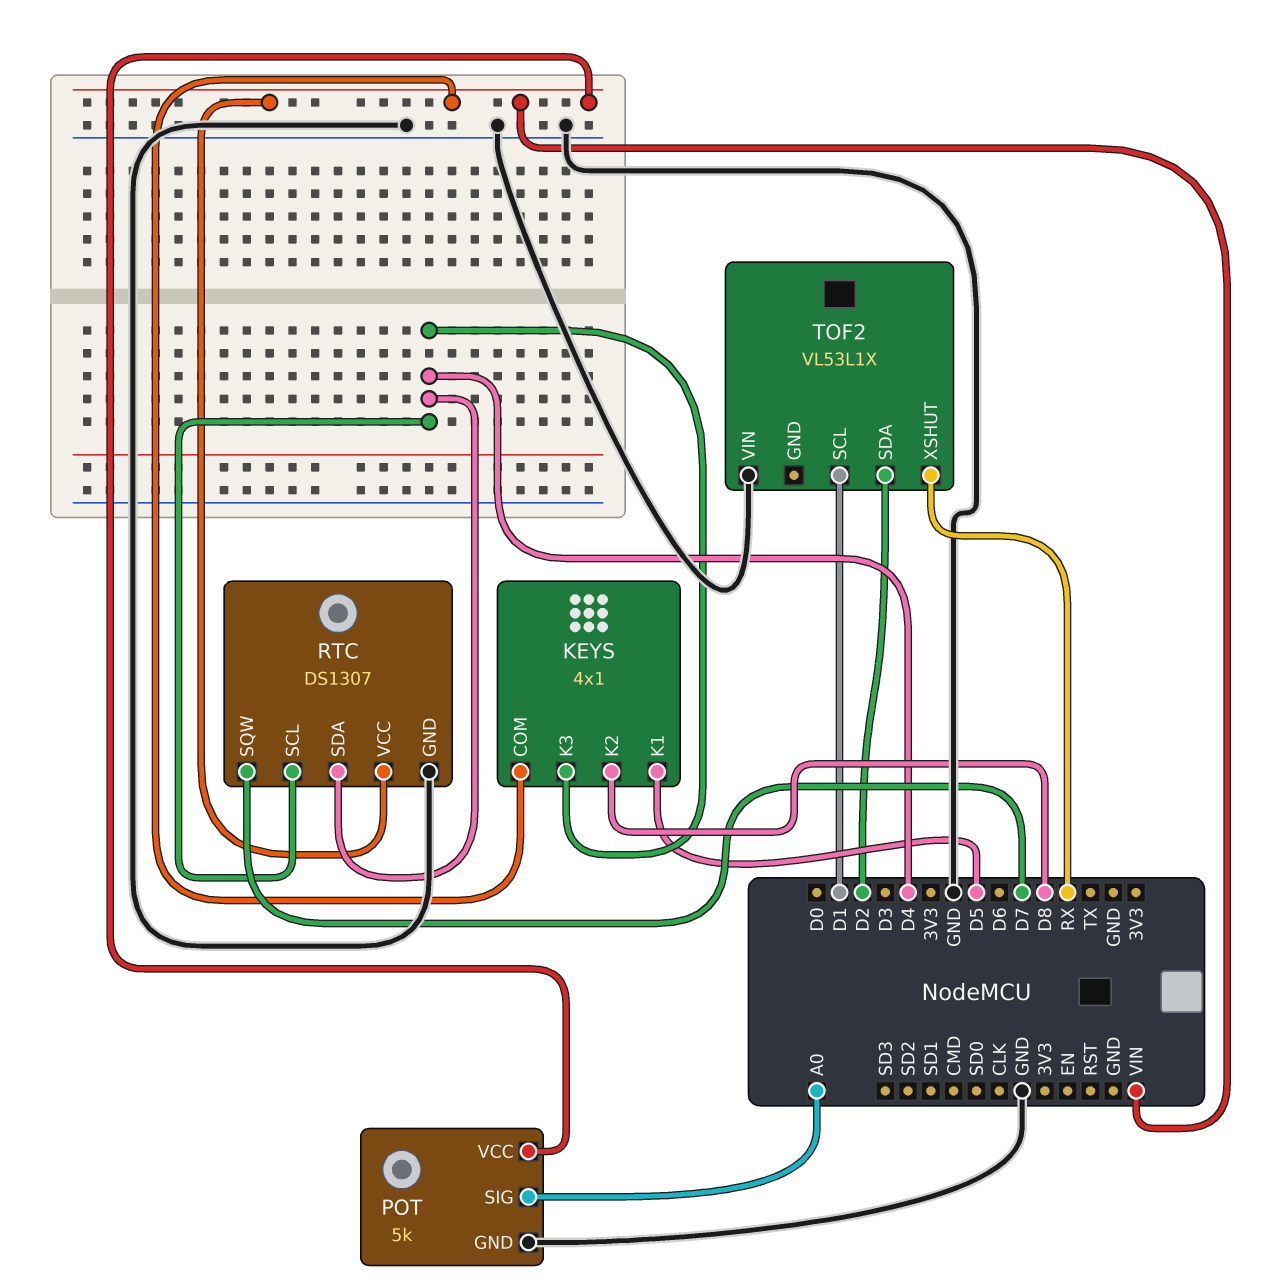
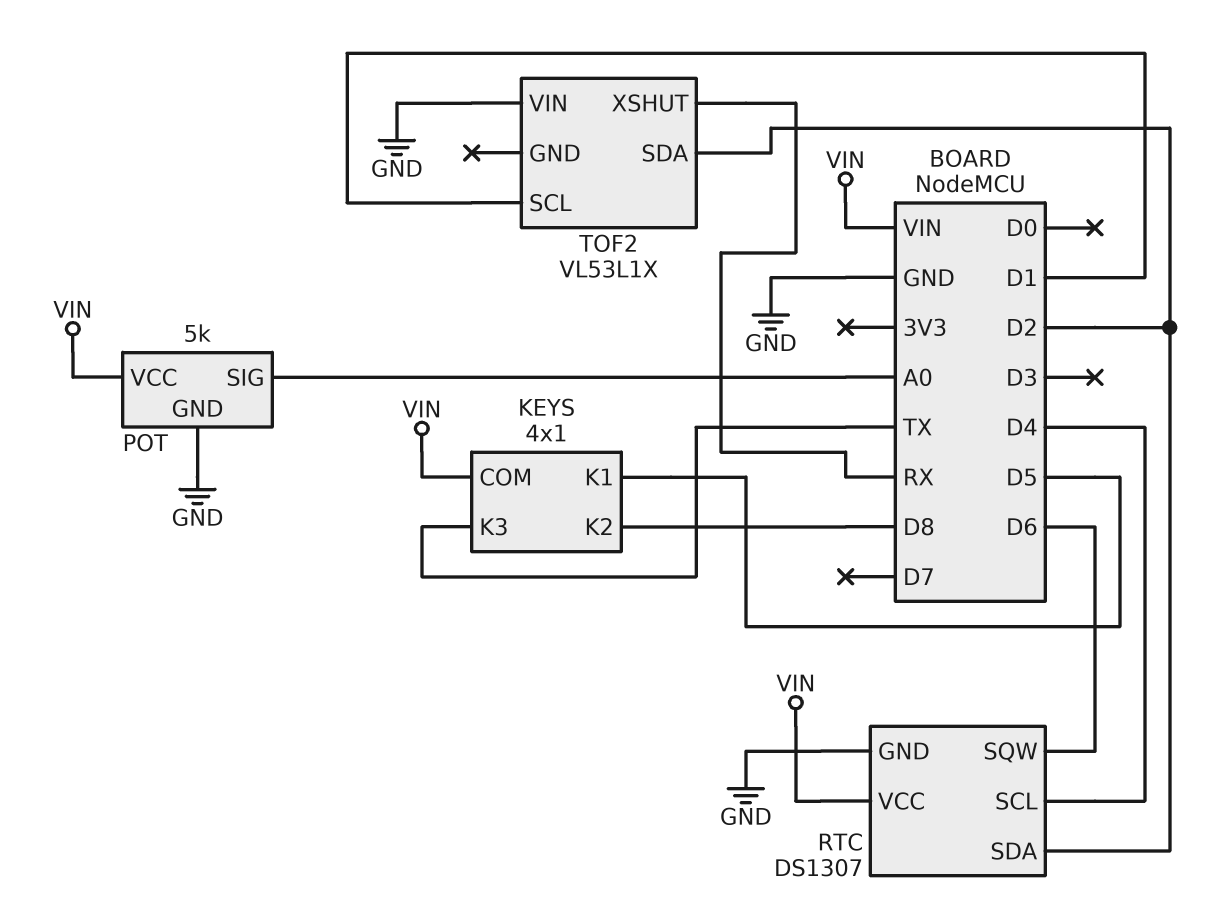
KEYS pin K3: D4 -> TX
RTC pin SDA: D4 -> D2
RTC pin SQW: D7 -> D6

